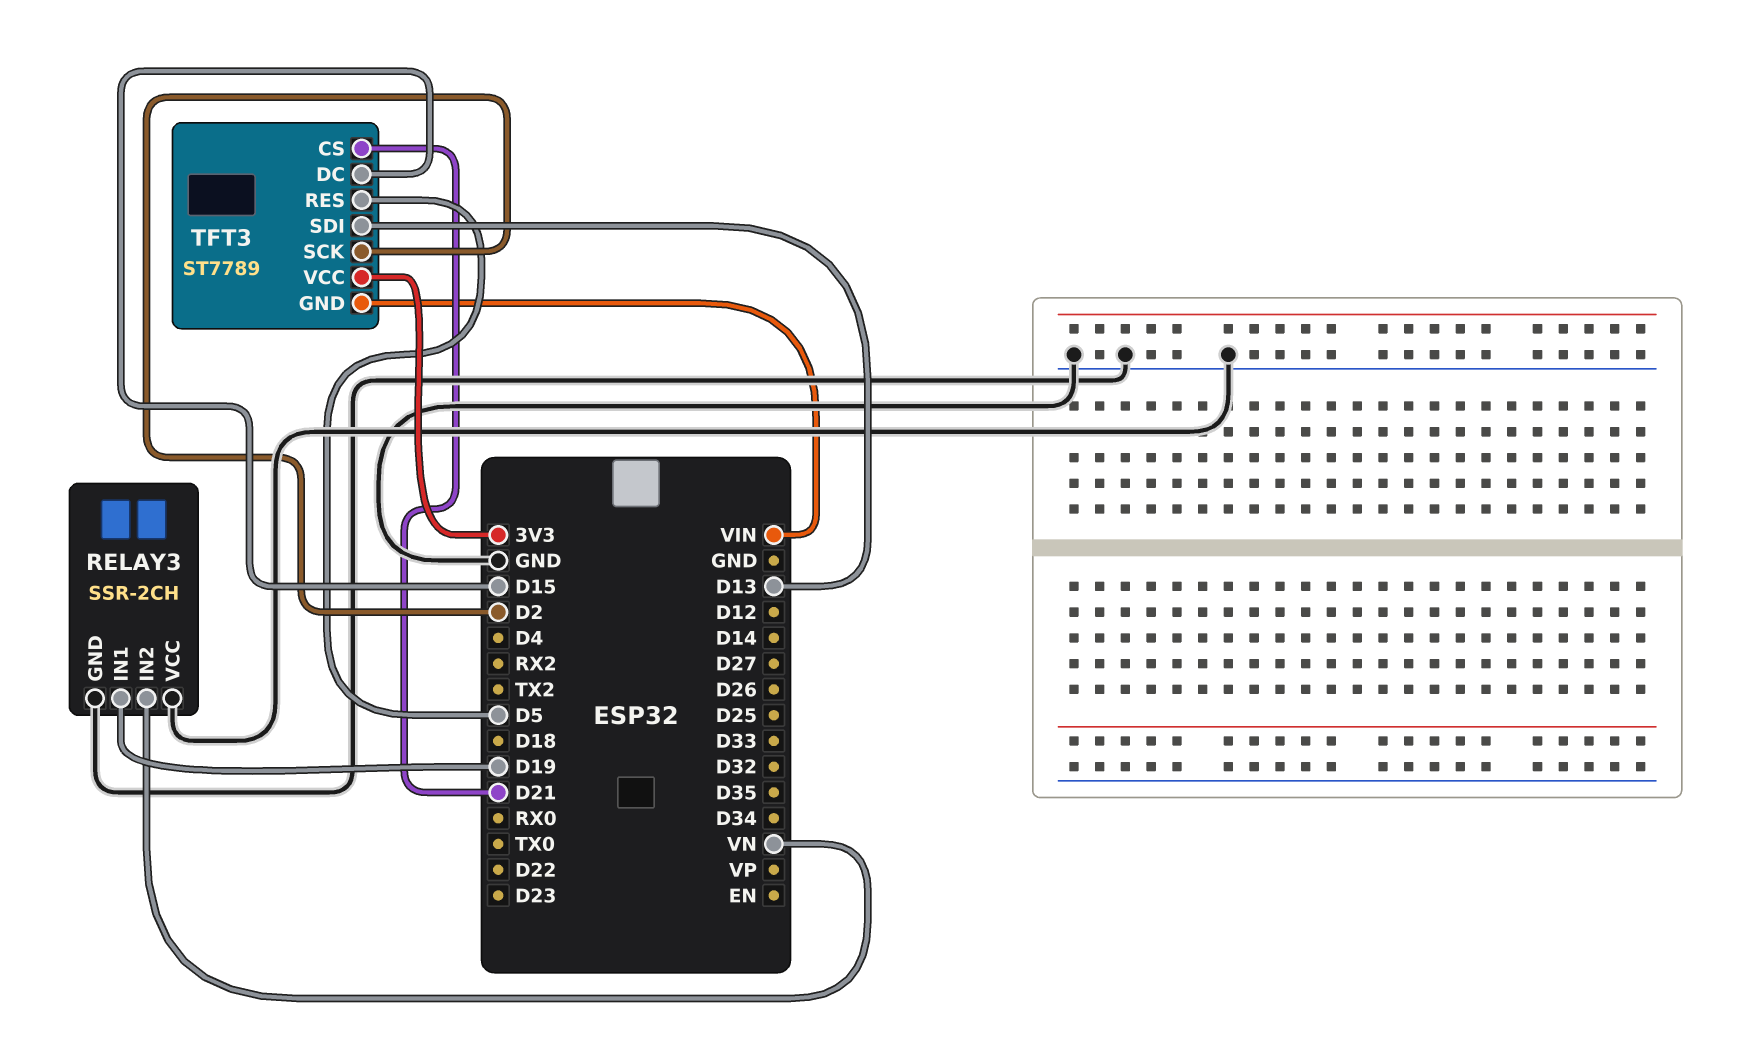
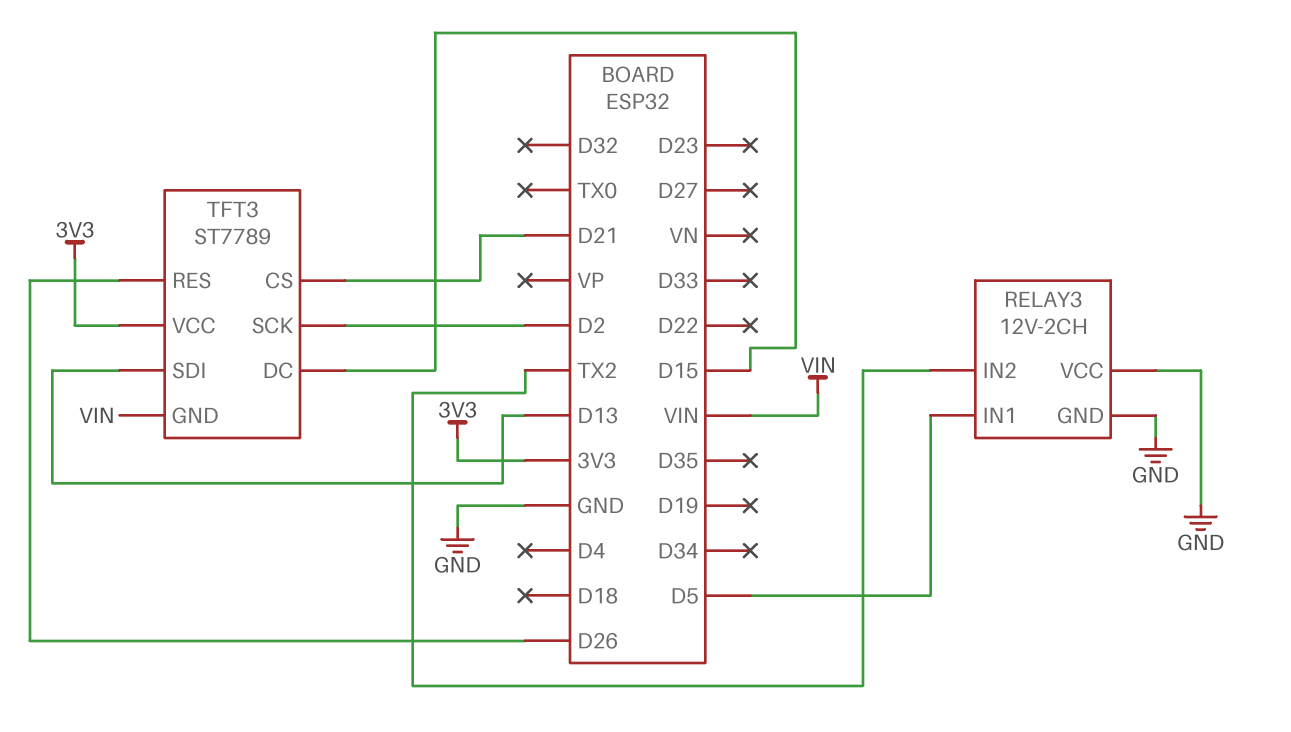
RELAY3: SSR-2CH -> 12V-2CH
RELAY3 pin IN1: D19 -> D5
RELAY3 pin IN2: VN -> TX2
TFT3 pin RES: D5 -> D26

